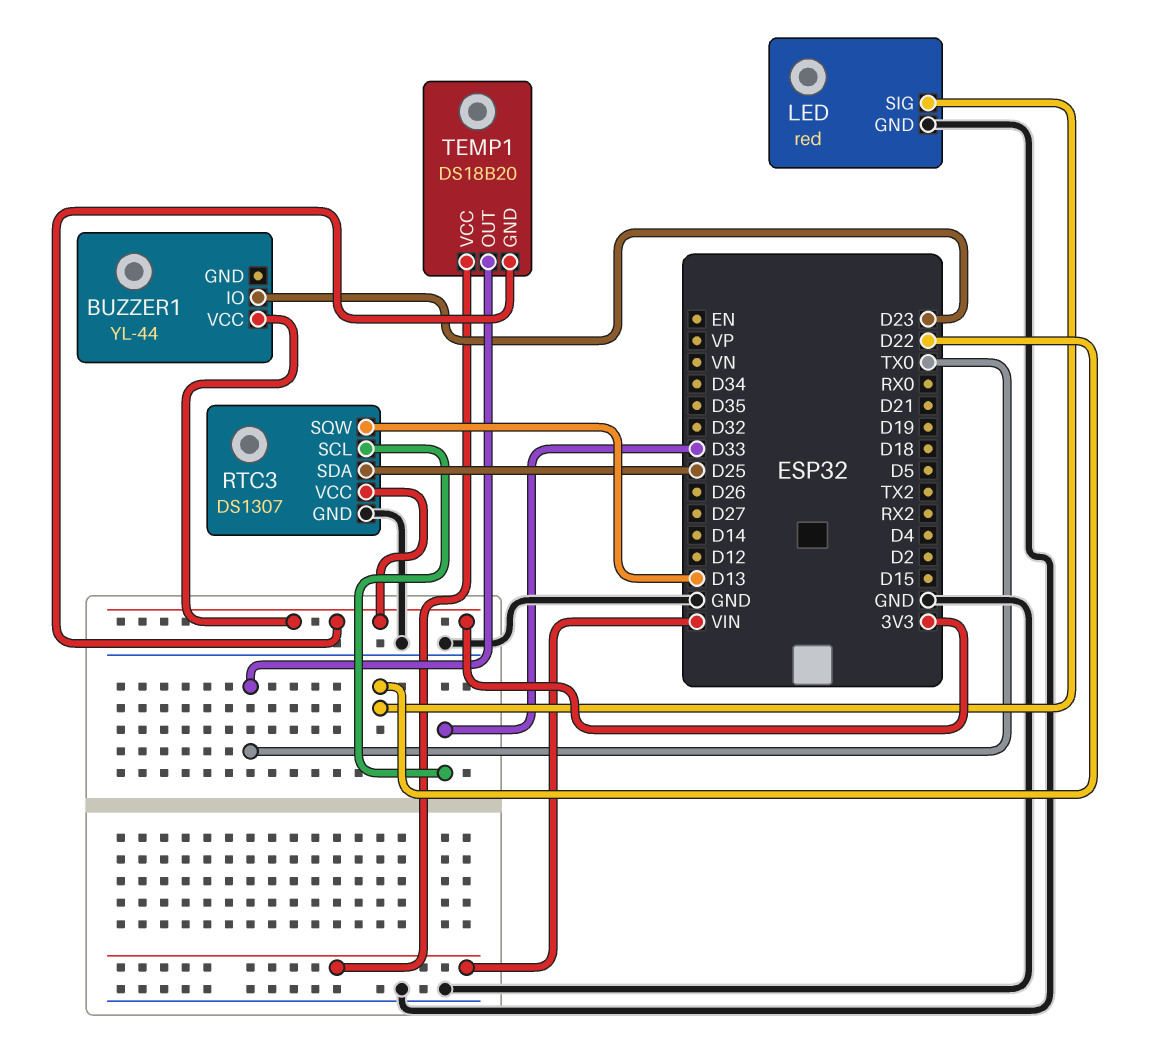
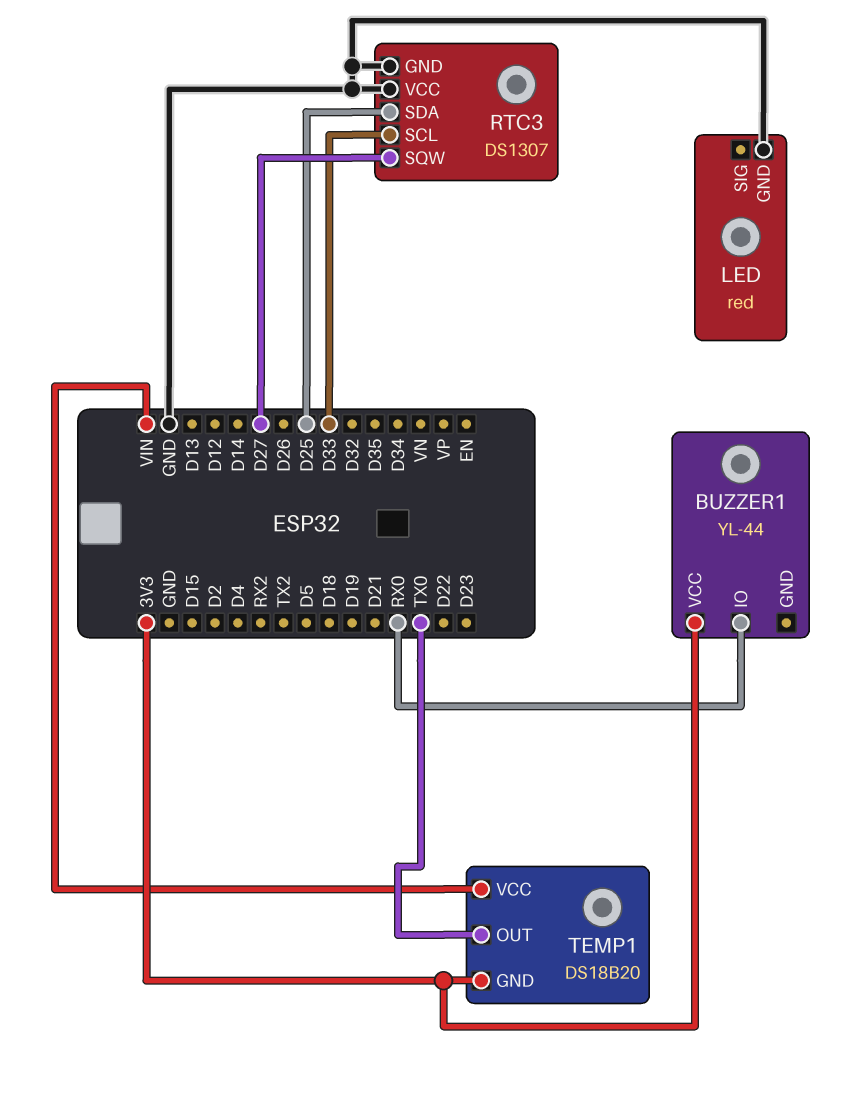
BUZZER1 pin IO: D23 -> RX0
LED pin SIG: D22 -> none
RTC3 pin SQW: D13 -> D27
RTC3 pin VCC: 3V3 -> GND

